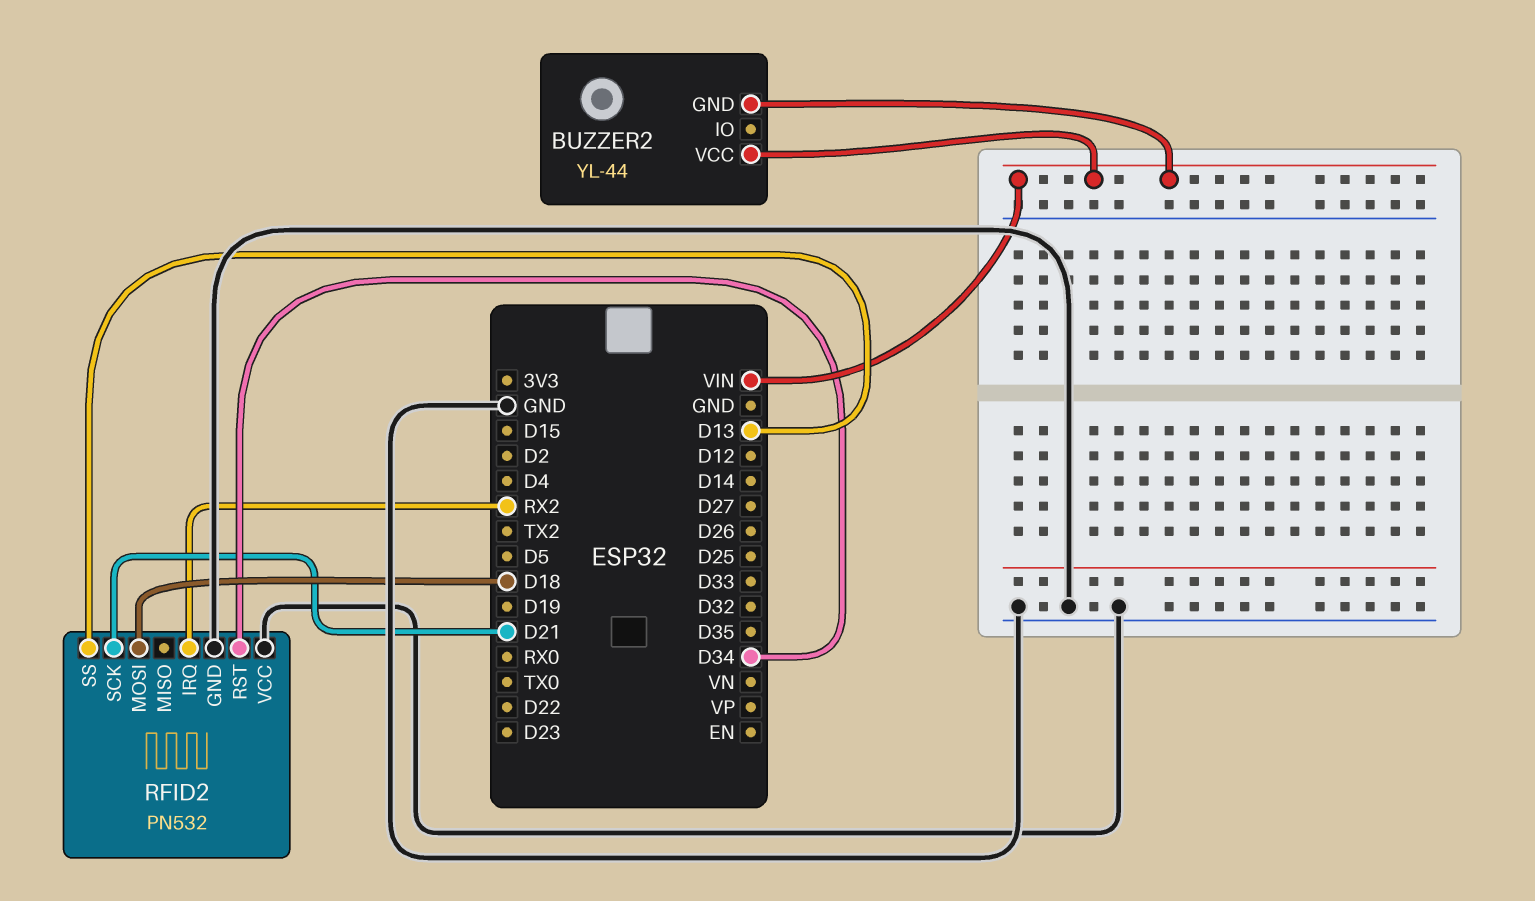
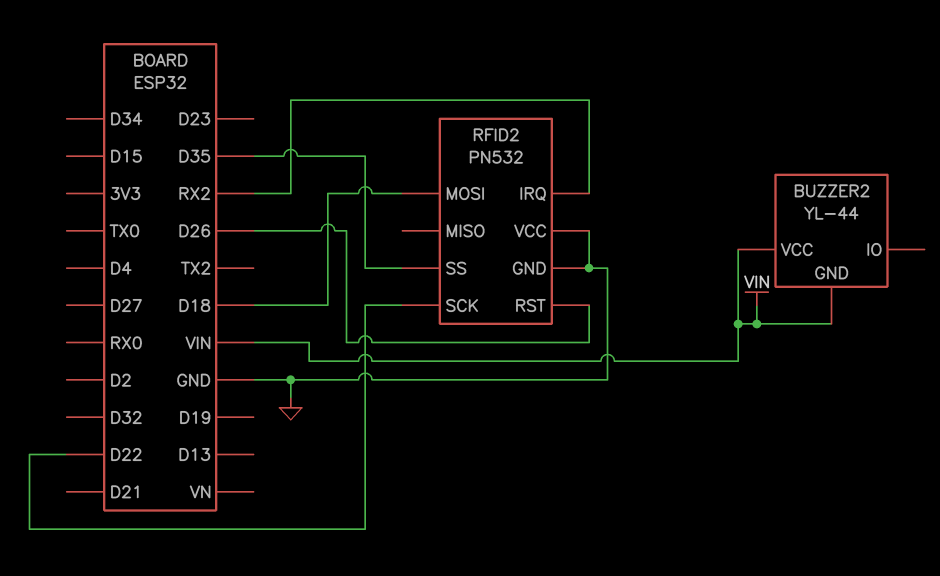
RFID2 pin RST: D34 -> D26
RFID2 pin SCK: D21 -> D22
RFID2 pin SS: D13 -> D35

